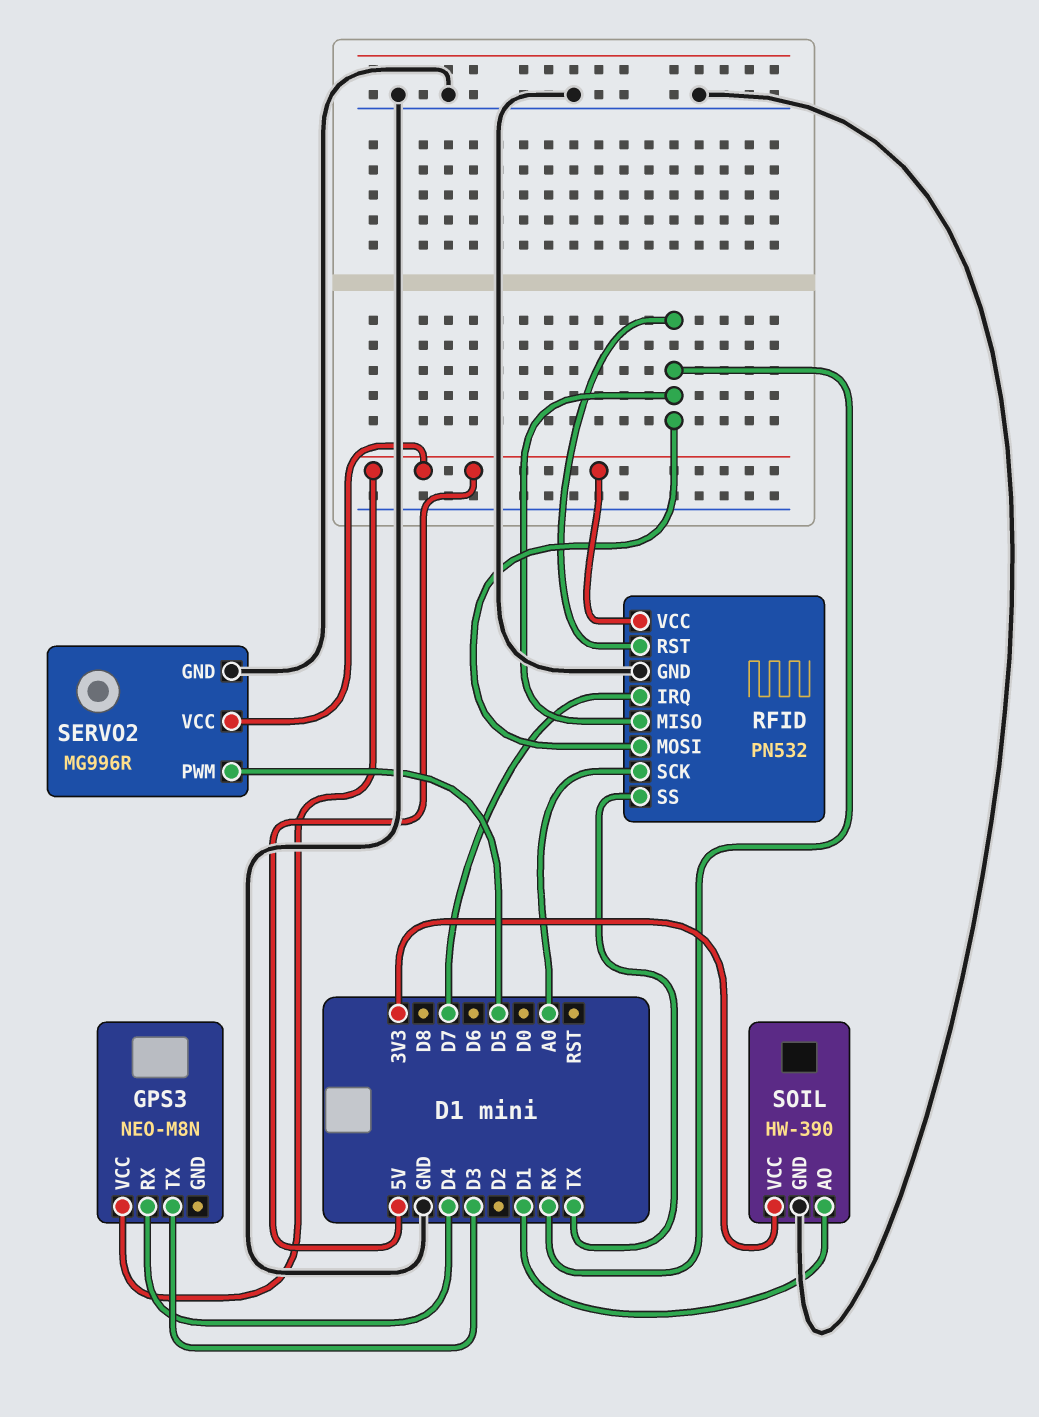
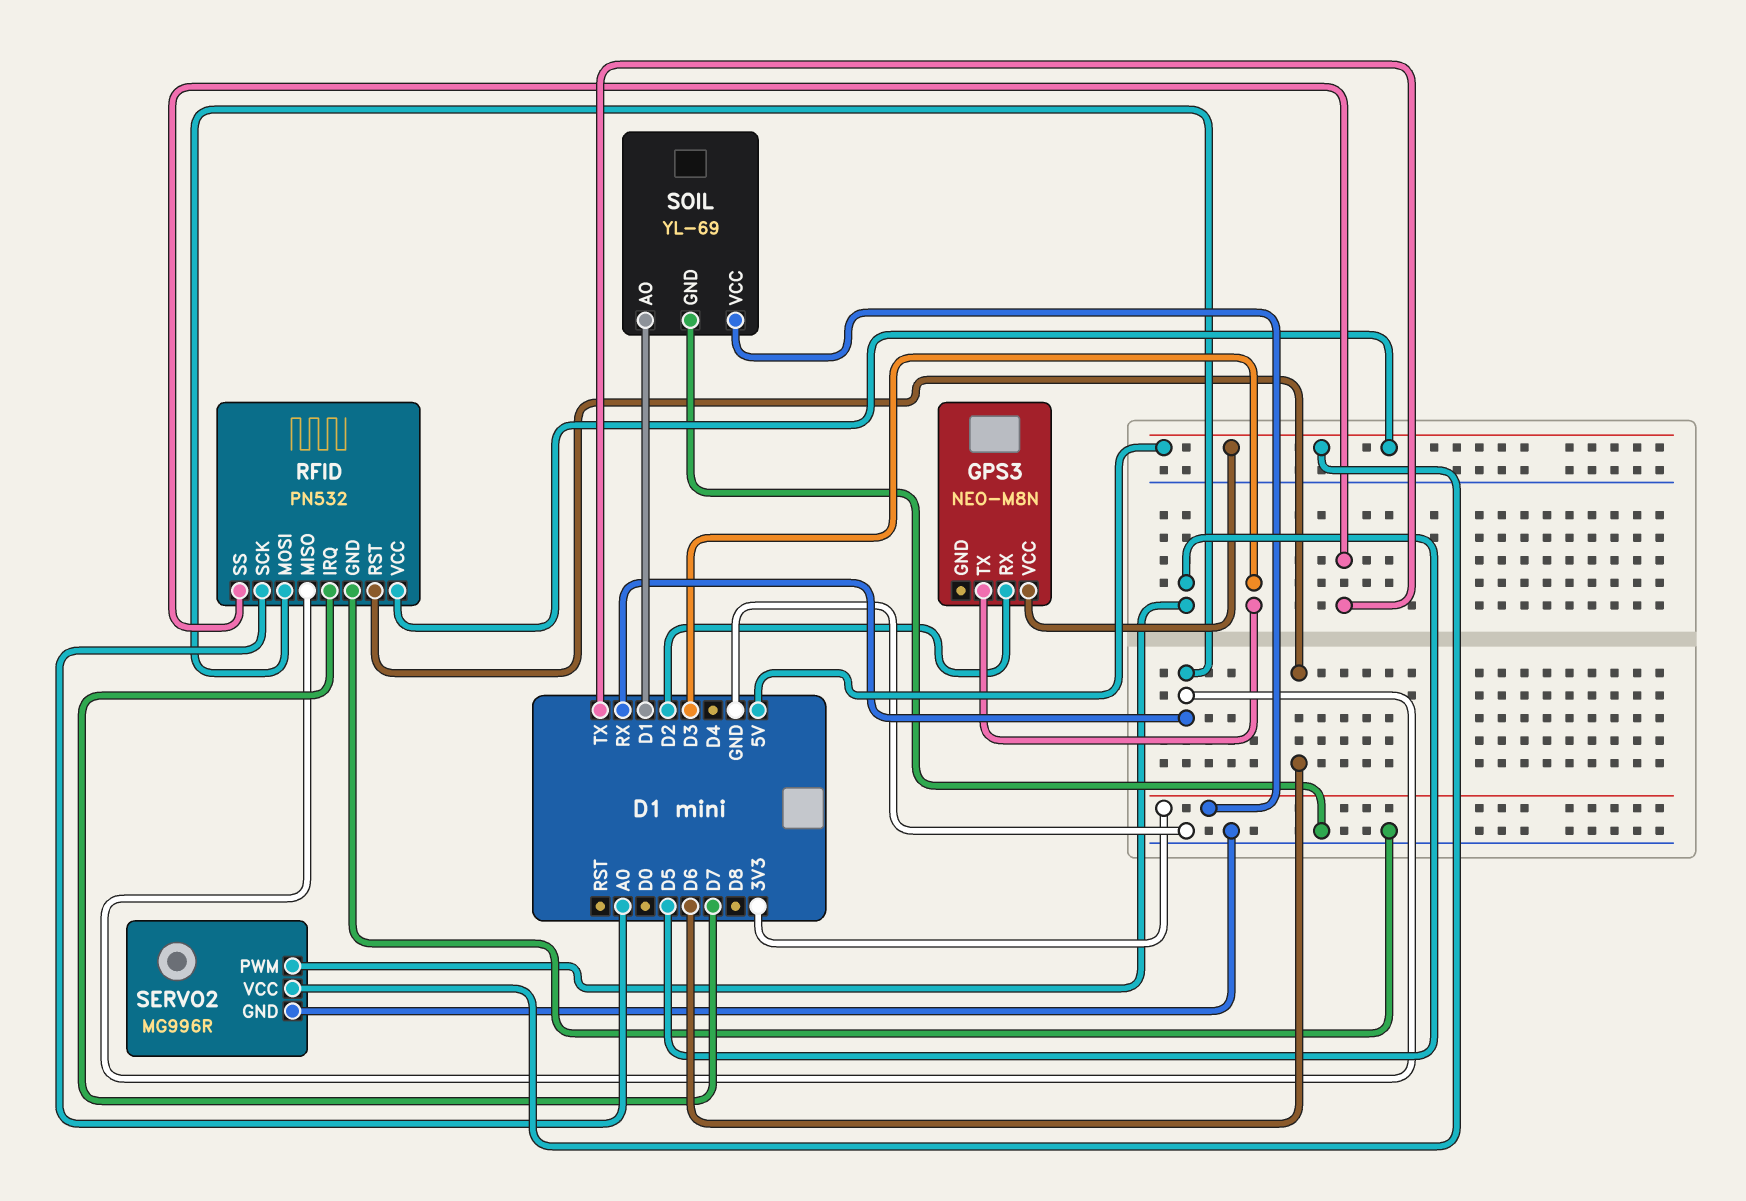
GPS3 pin RX: D4 -> D2
RFID pin RST: RX -> D6
SOIL: HW-390 -> YL-69

